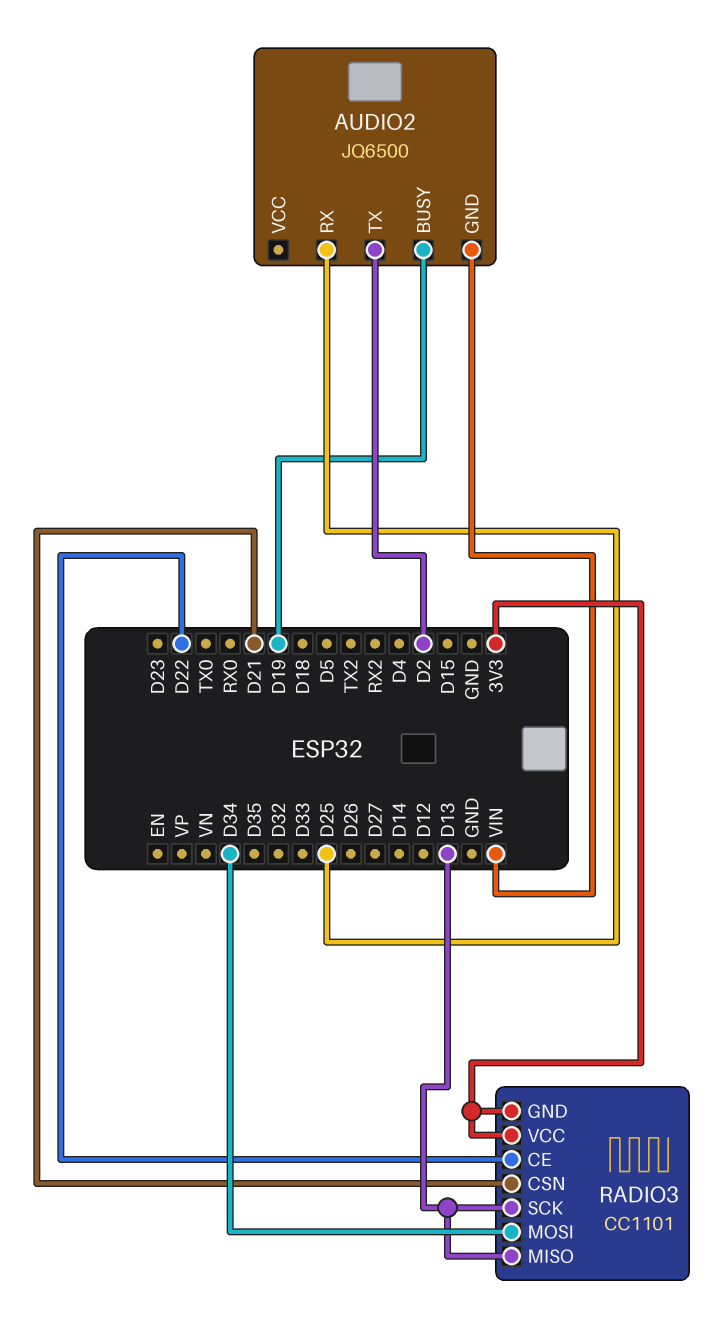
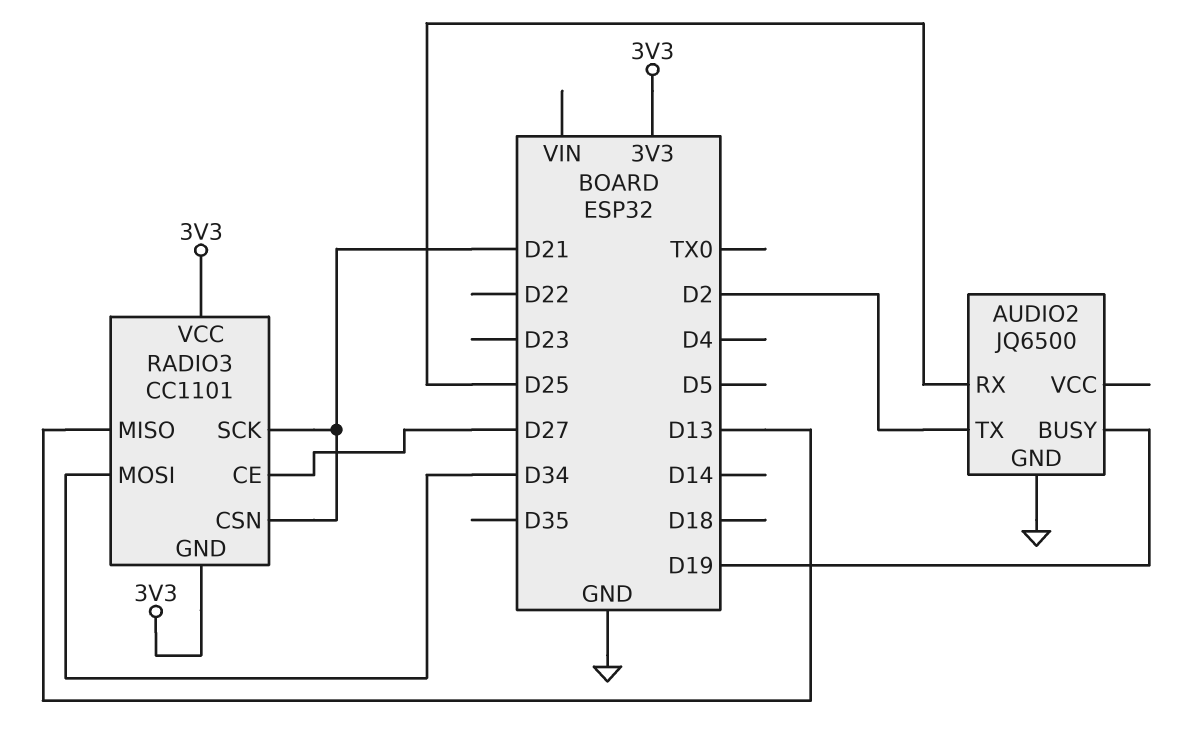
AUDIO2 pin GND: VIN -> GND
RADIO3 pin CE: D22 -> D27
RADIO3 pin SCK: D13 -> D21

